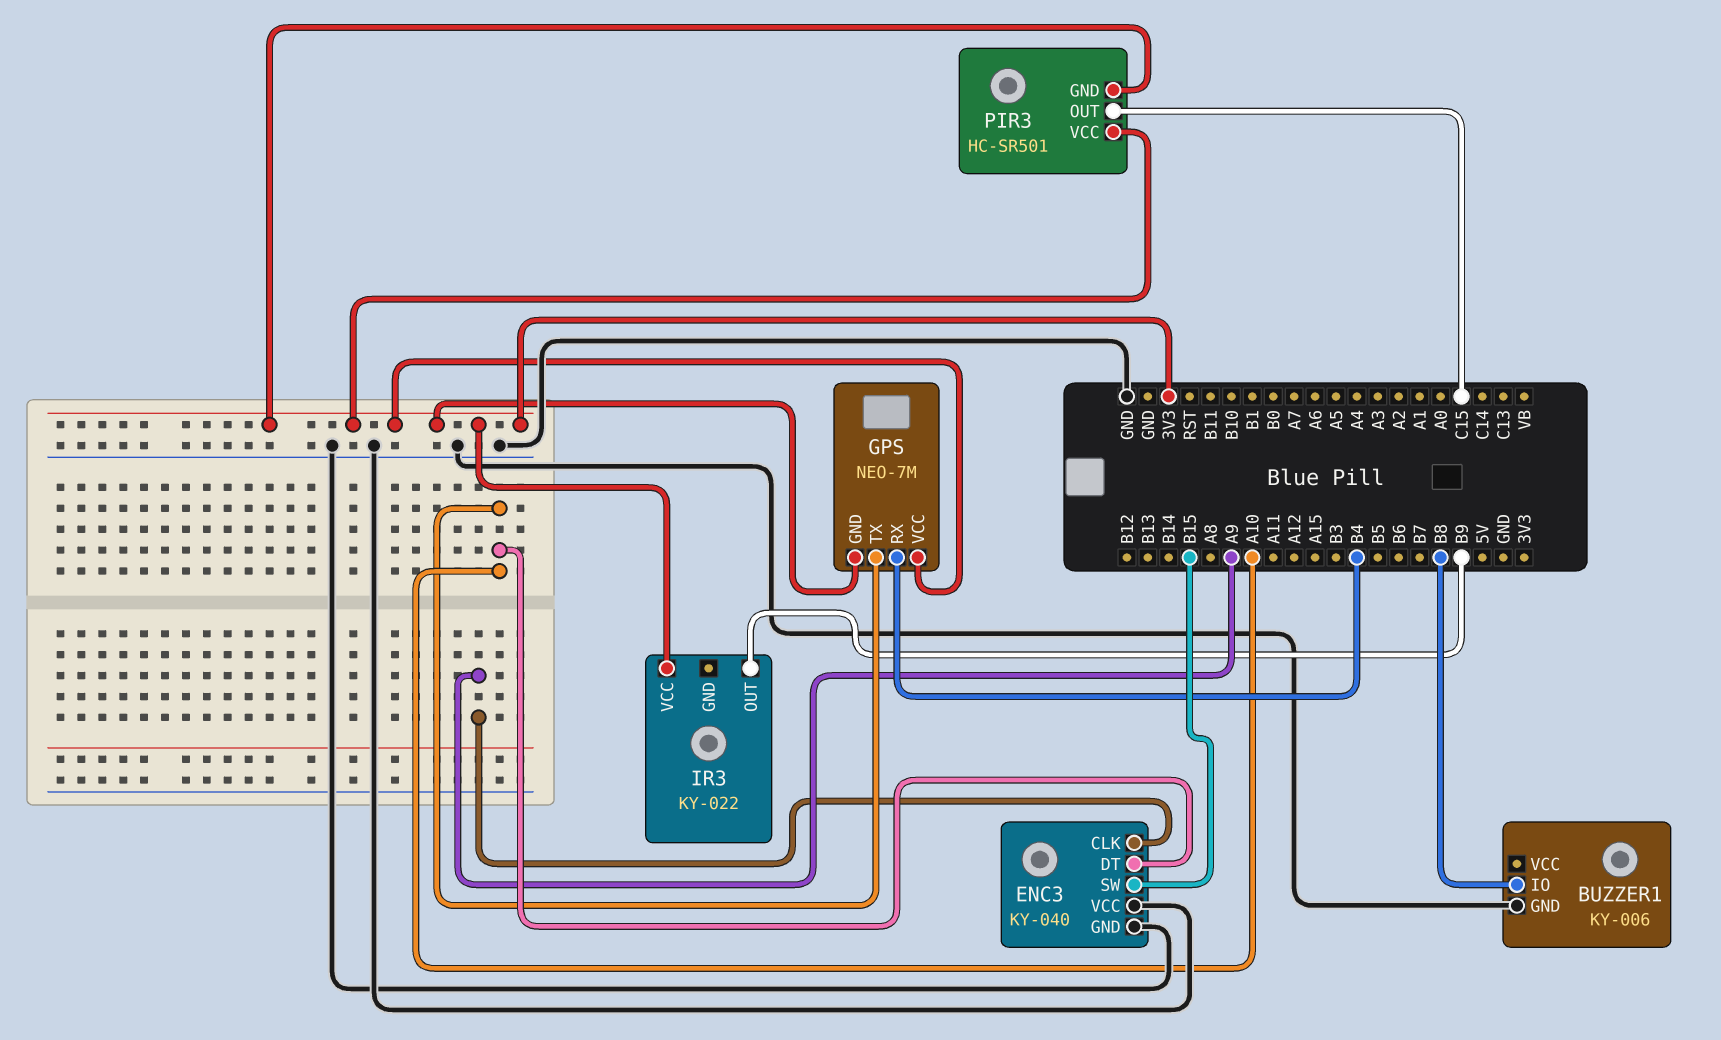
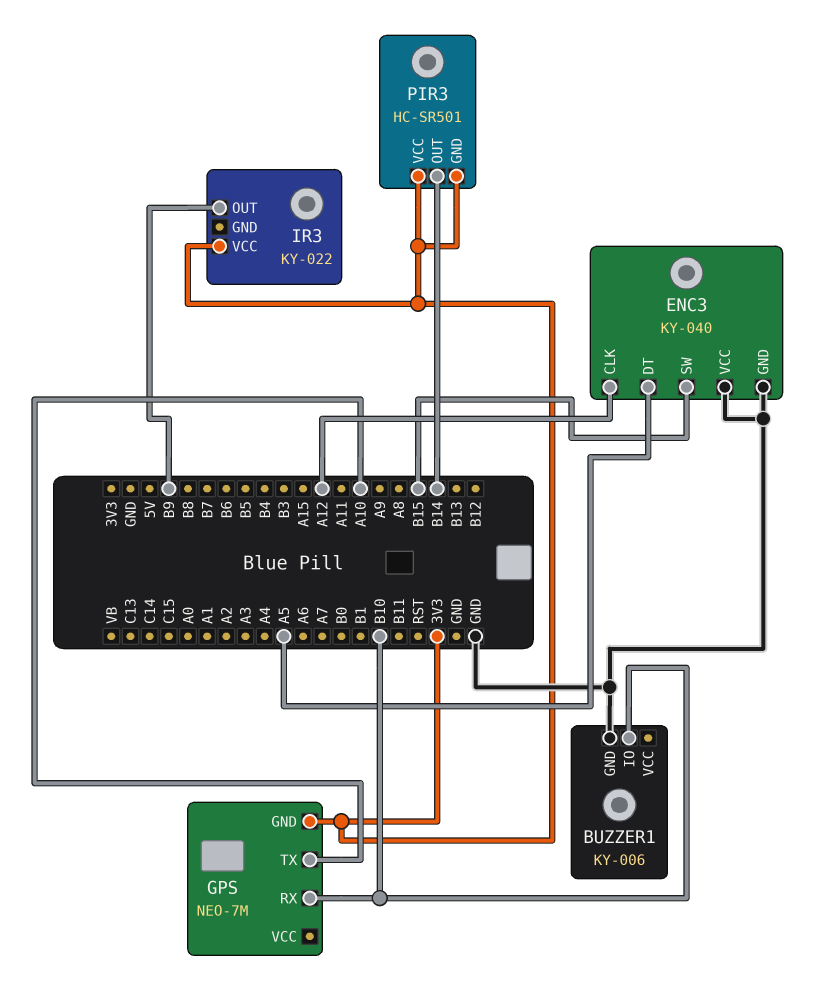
BUZZER1 pin IO: B8 -> B10
ENC3 pin CLK: A9 -> A12
ENC3 pin DT: A10 -> A5
GPS pin RX: B4 -> B10
GPS pin VCC: 3V3 -> none
PIR3 pin OUT: C15 -> B14

